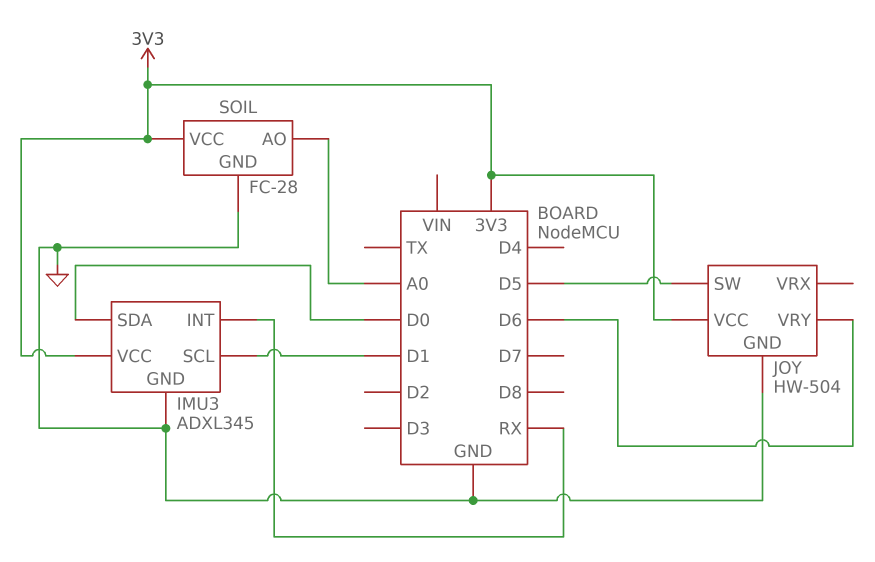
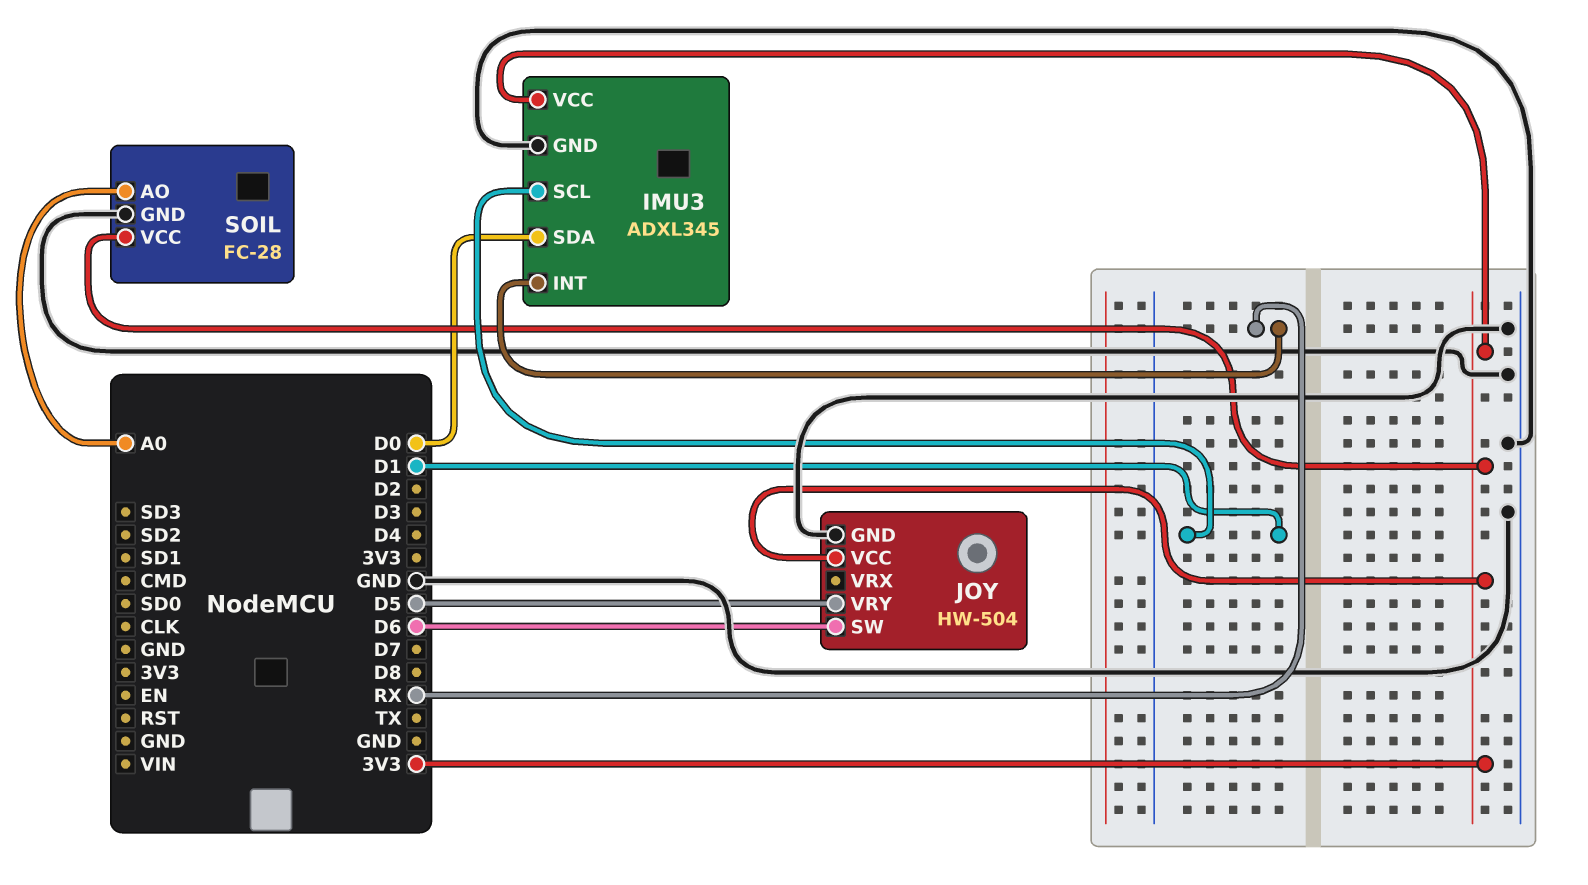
JOY pin SW: D5 -> D6
JOY pin VRY: D6 -> D5

